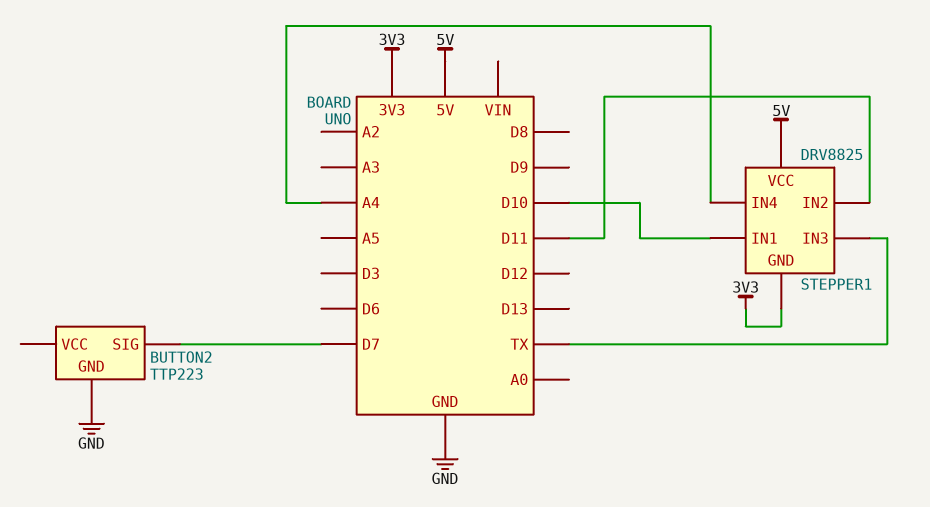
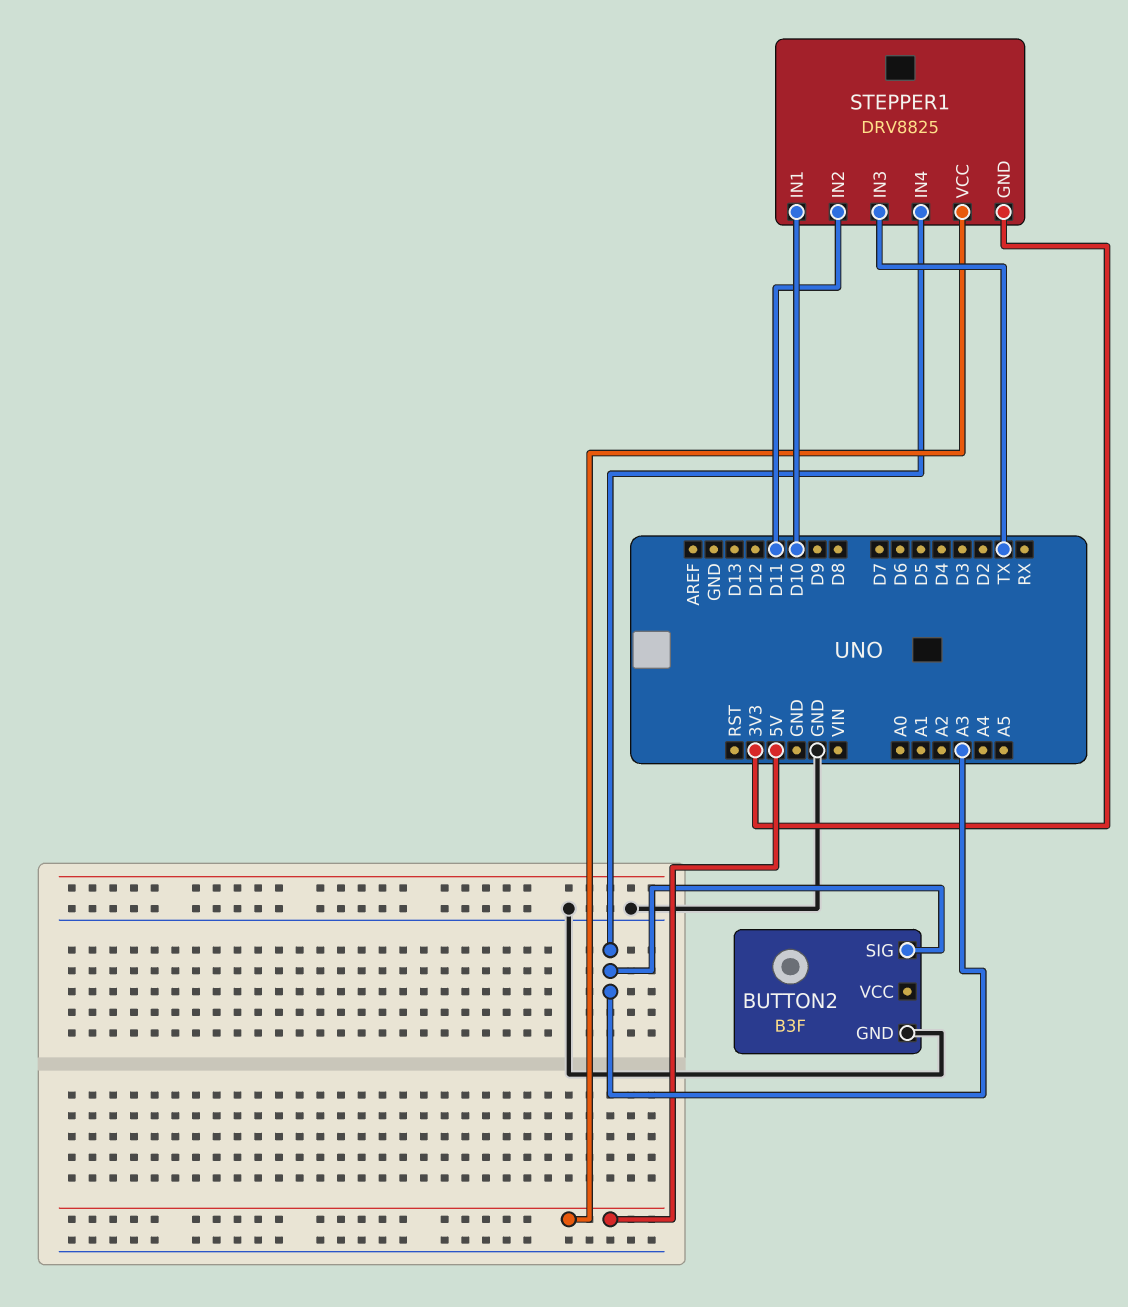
BUTTON2: TTP223 -> B3F
BUTTON2 pin SIG: D7 -> A3
STEPPER1 pin IN4: A4 -> A3

